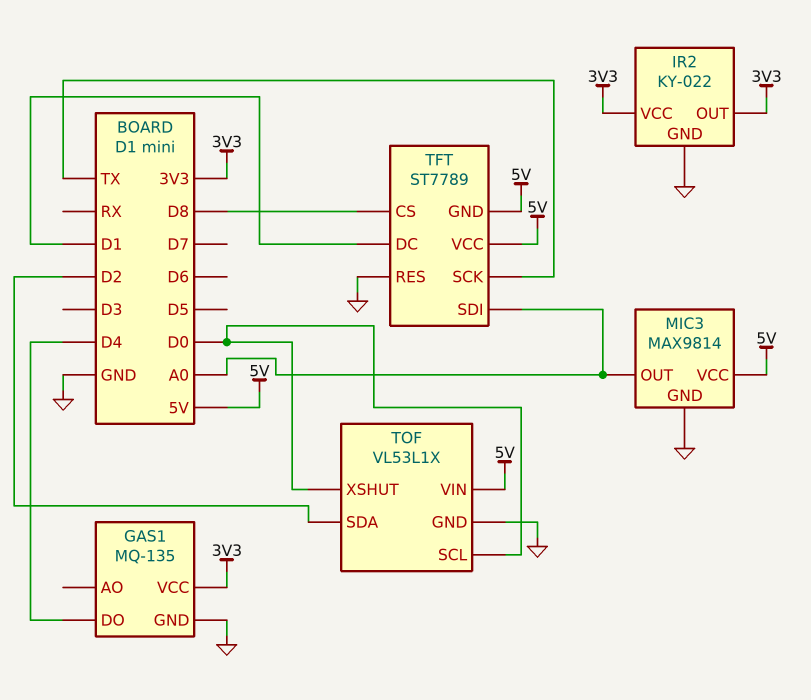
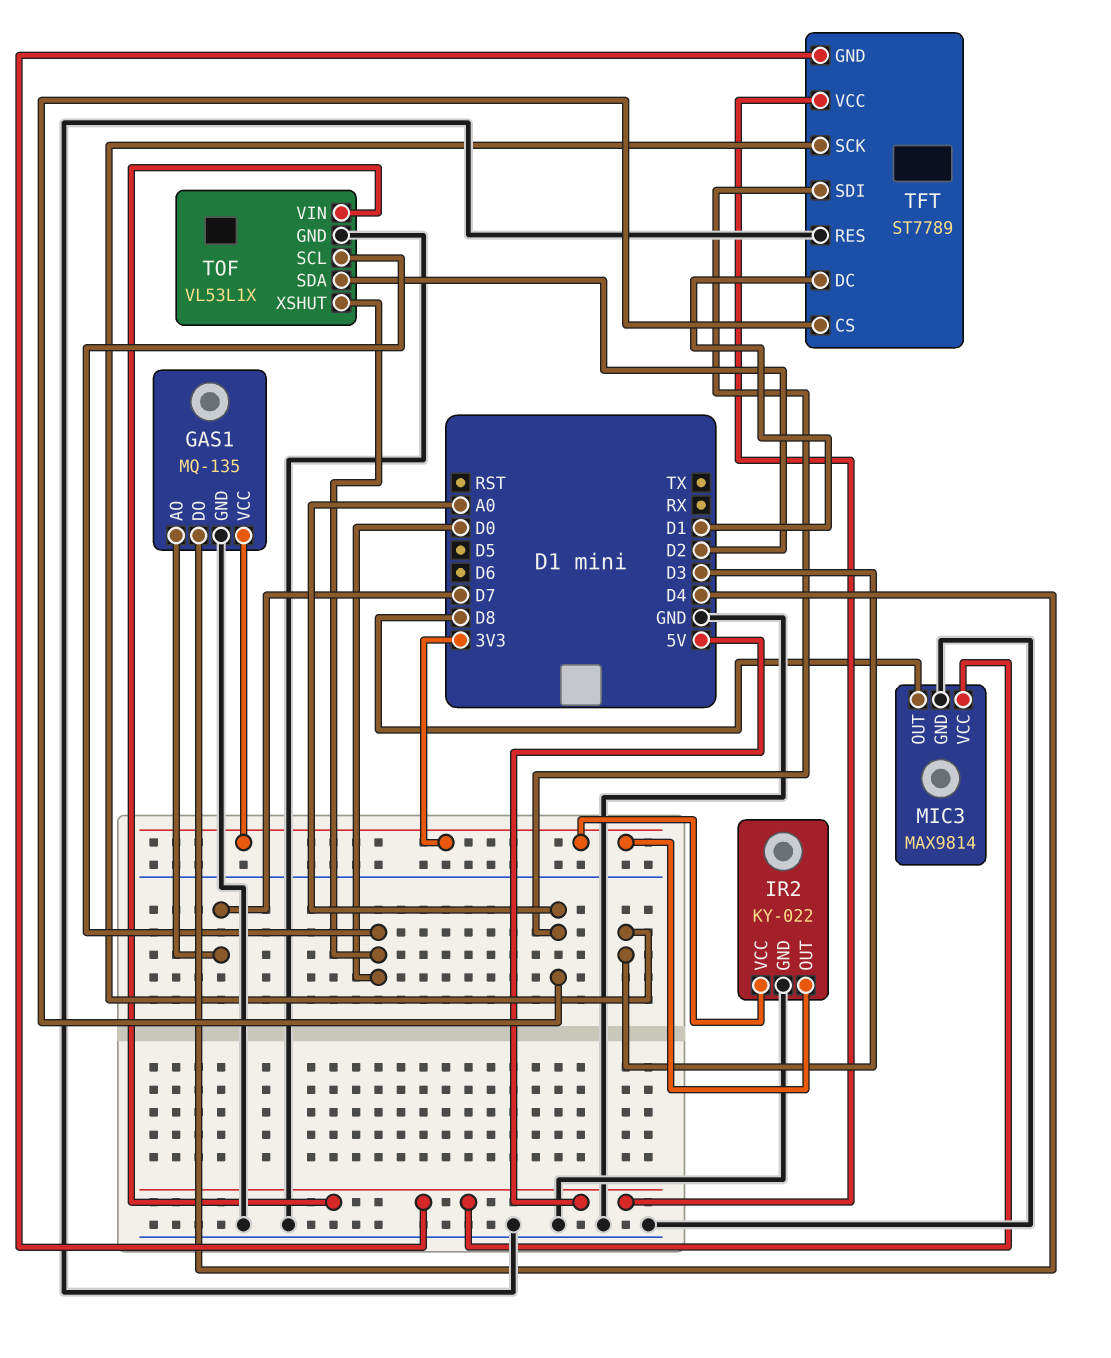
GAS1 pin AO: none -> D7
MIC3 pin OUT: A0 -> D8
TFT pin CS: D8 -> A0
TFT pin SCK: TX -> D3

